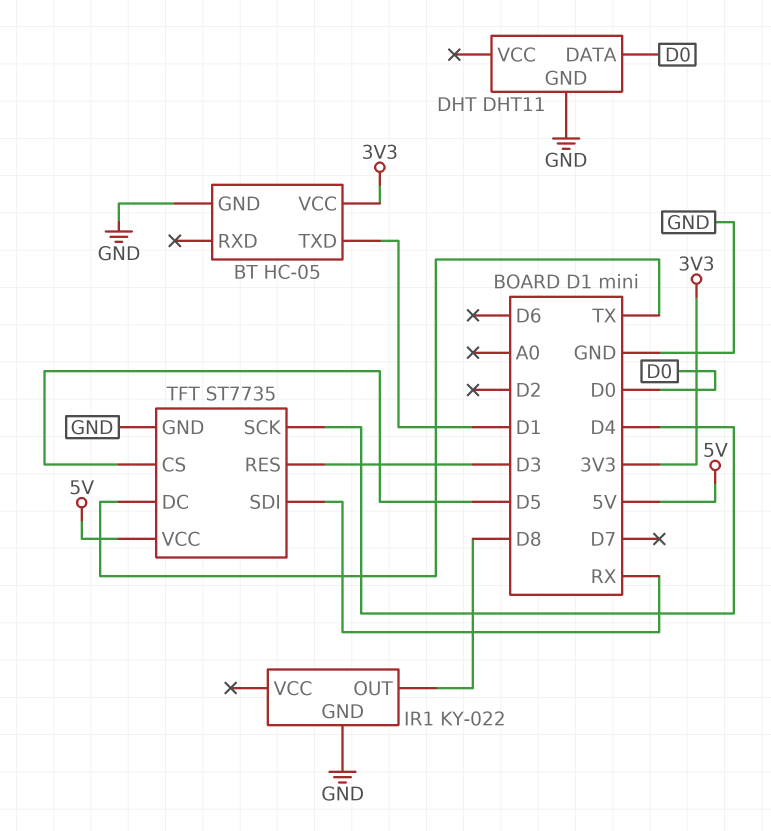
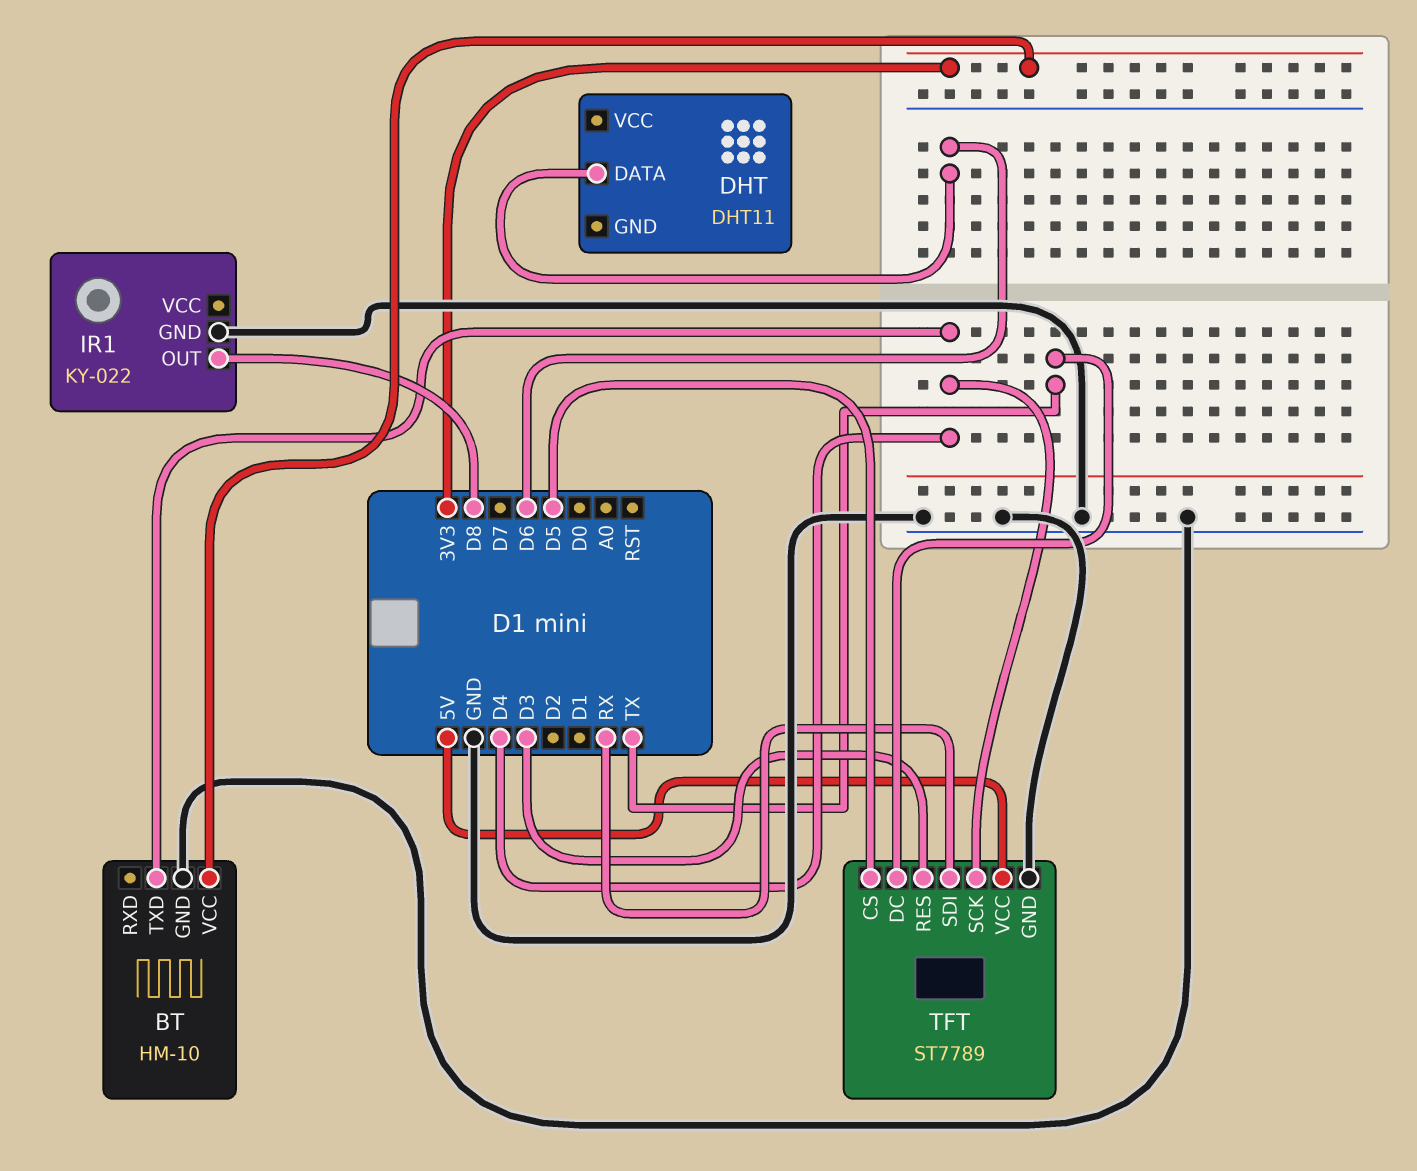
BT: HC-05 -> HM-10
BT pin TXD: D1 -> D4
DHT pin DATA: D0 -> D6
DHT pin GND: GND -> none
TFT: ST7735 -> ST7789

